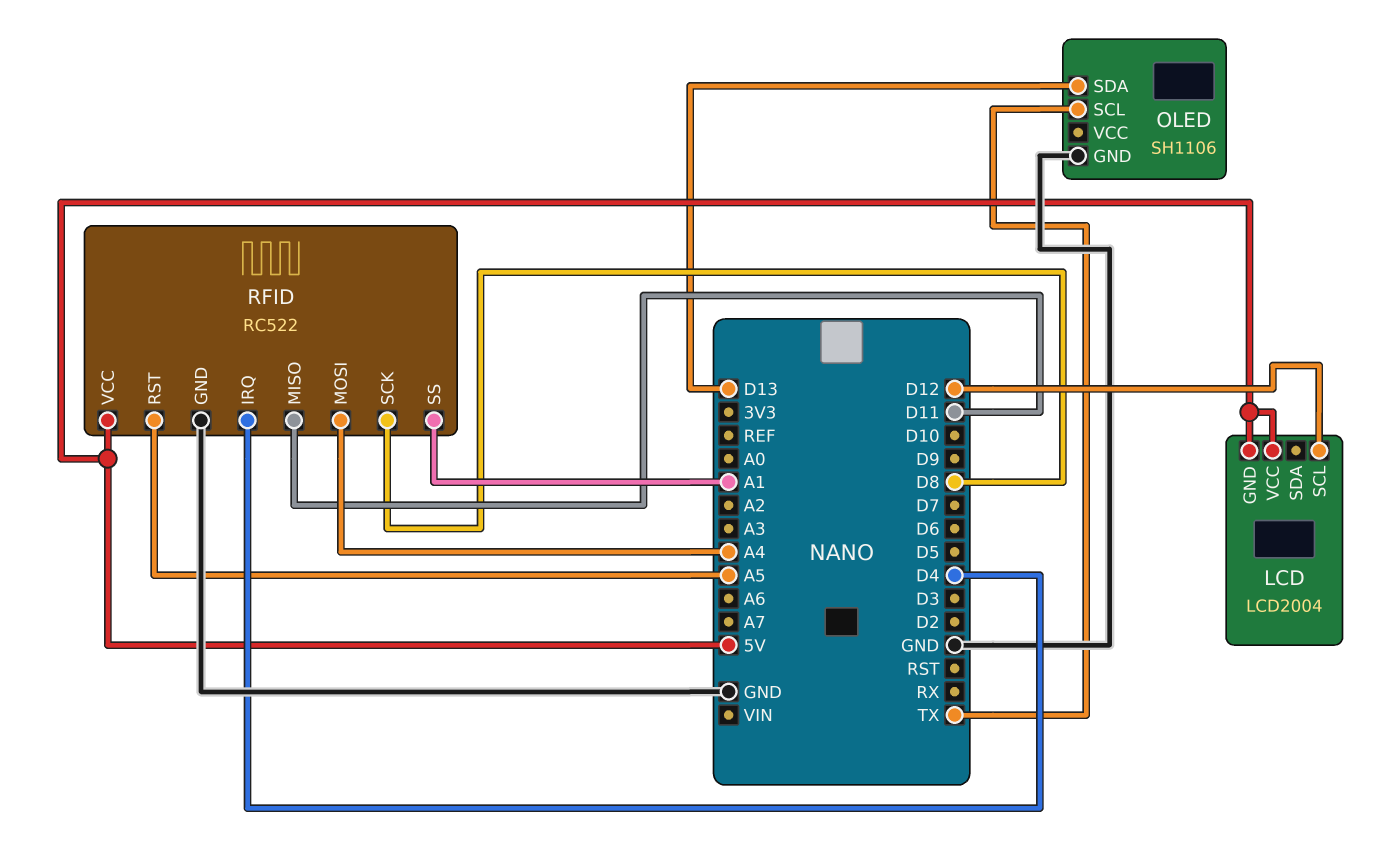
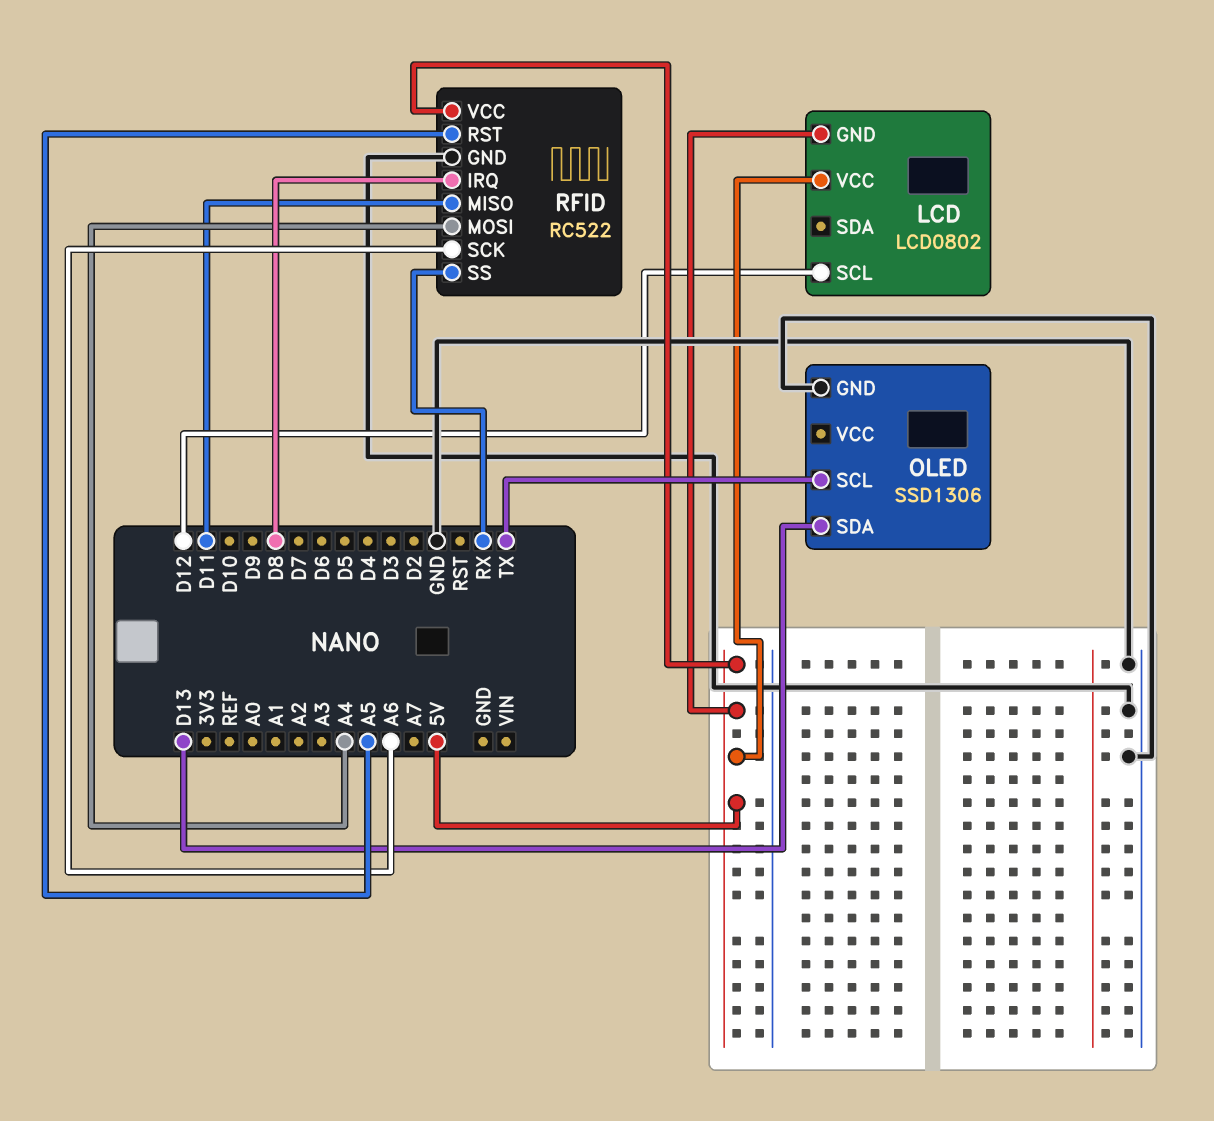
LCD: LCD2004 -> LCD0802
OLED: SH1106 -> SSD1306
RFID pin IRQ: D4 -> D8
RFID pin SCK: D8 -> A6
RFID pin SS: A1 -> RX

